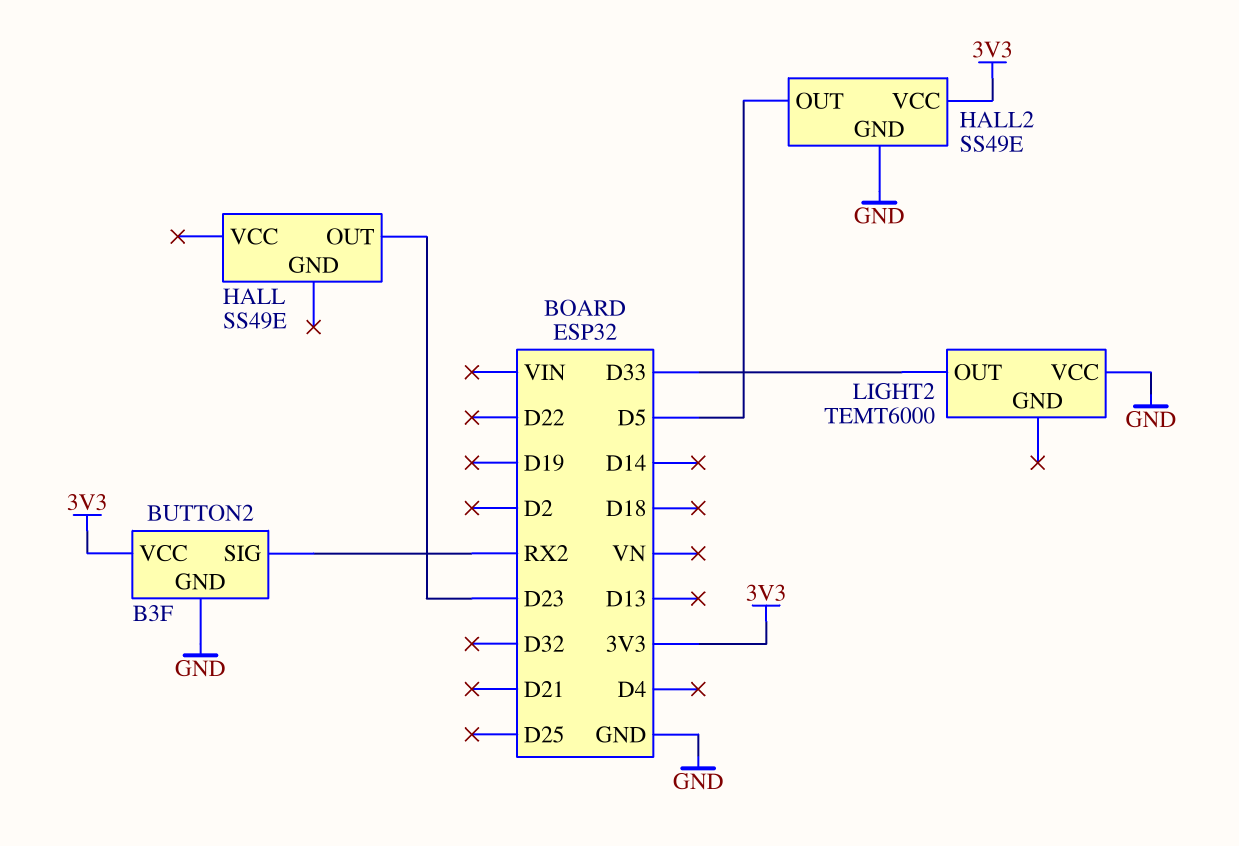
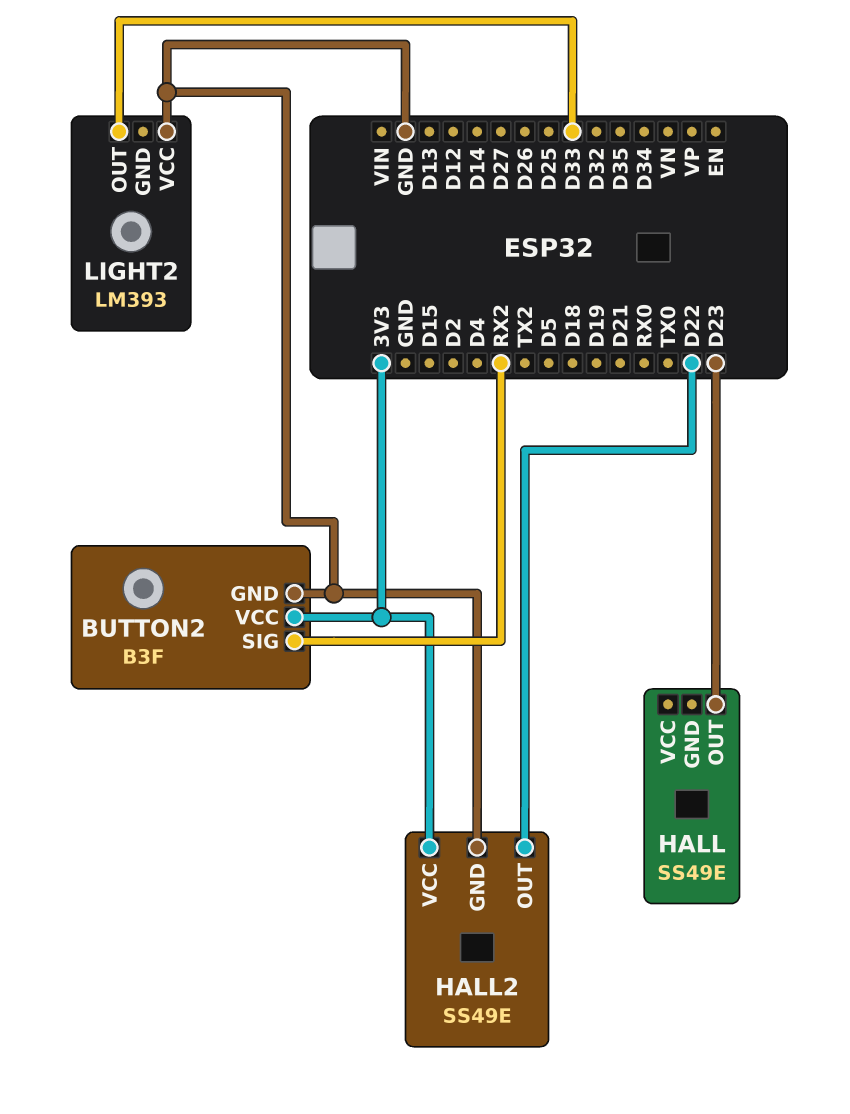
HALL2 pin OUT: D5 -> D22
LIGHT2: TEMT6000 -> LM393

